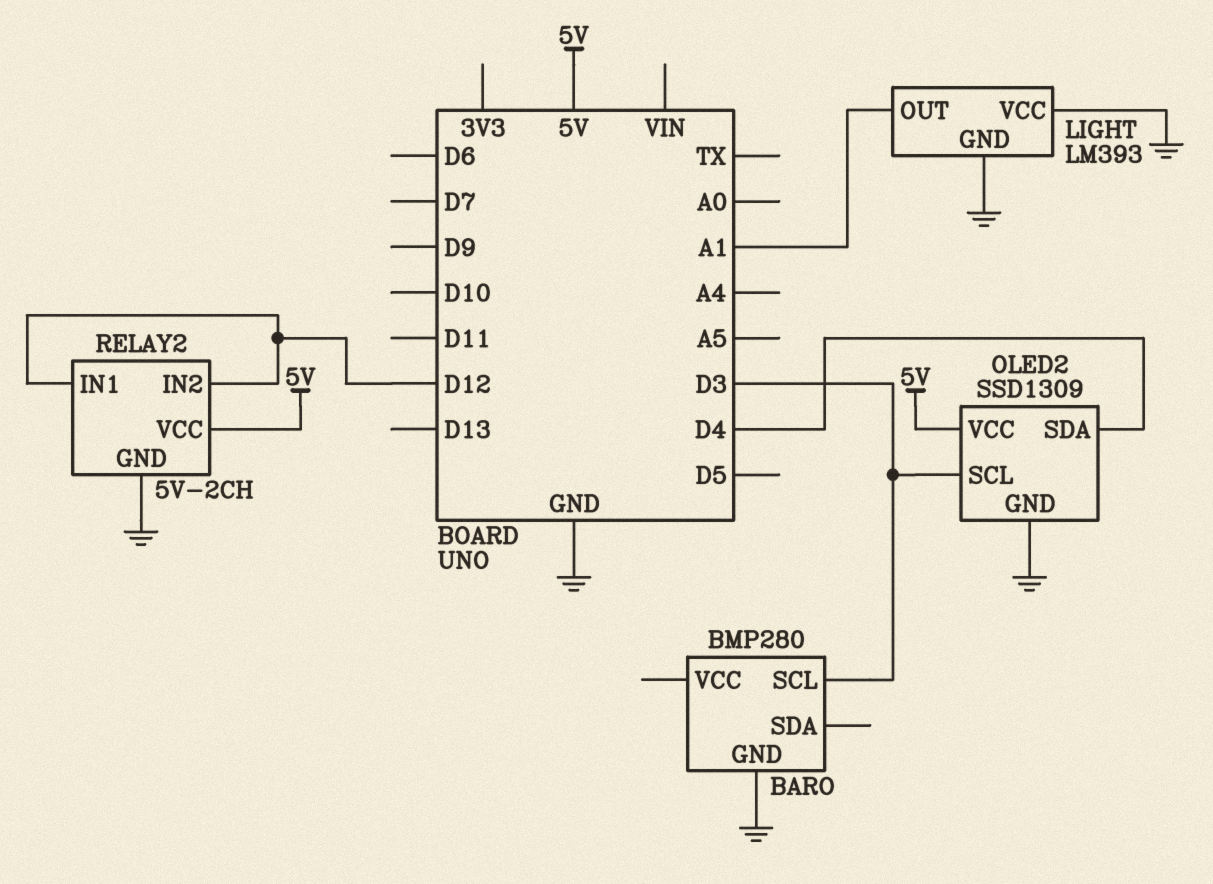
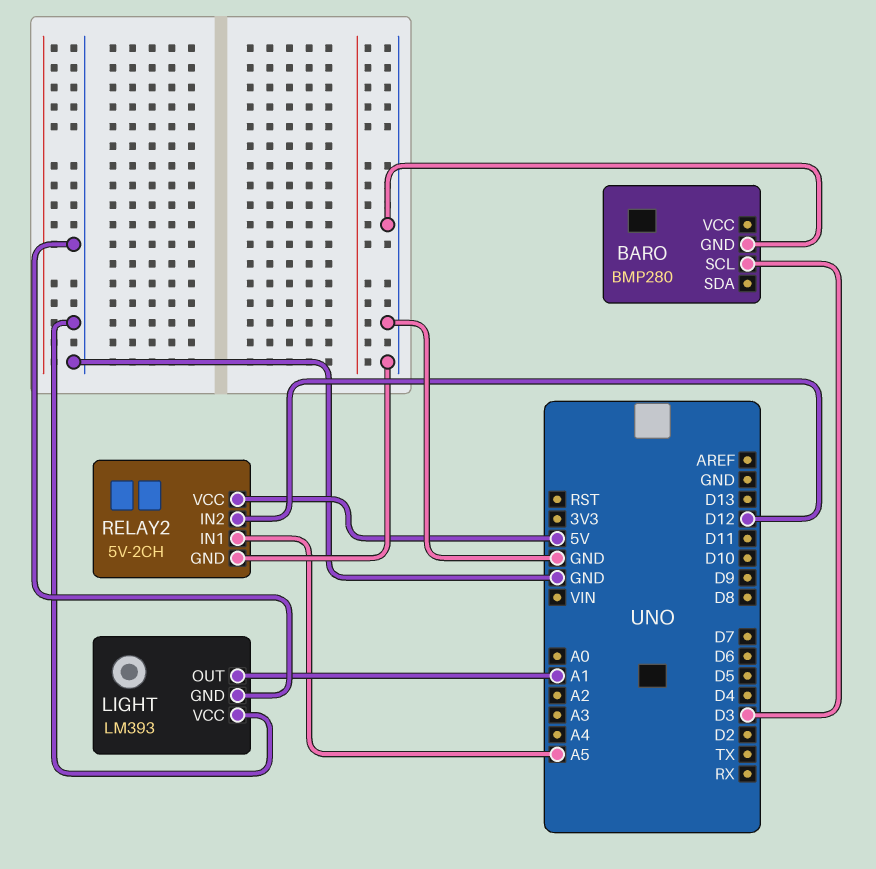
OLED2: SSD1309 -> none
OLED2 pin GND: GND -> none
OLED2 pin SCL: D3 -> none
OLED2 pin SDA: D4 -> none
OLED2 pin VCC: 5V -> none
RELAY2 pin IN1: D12 -> A5

